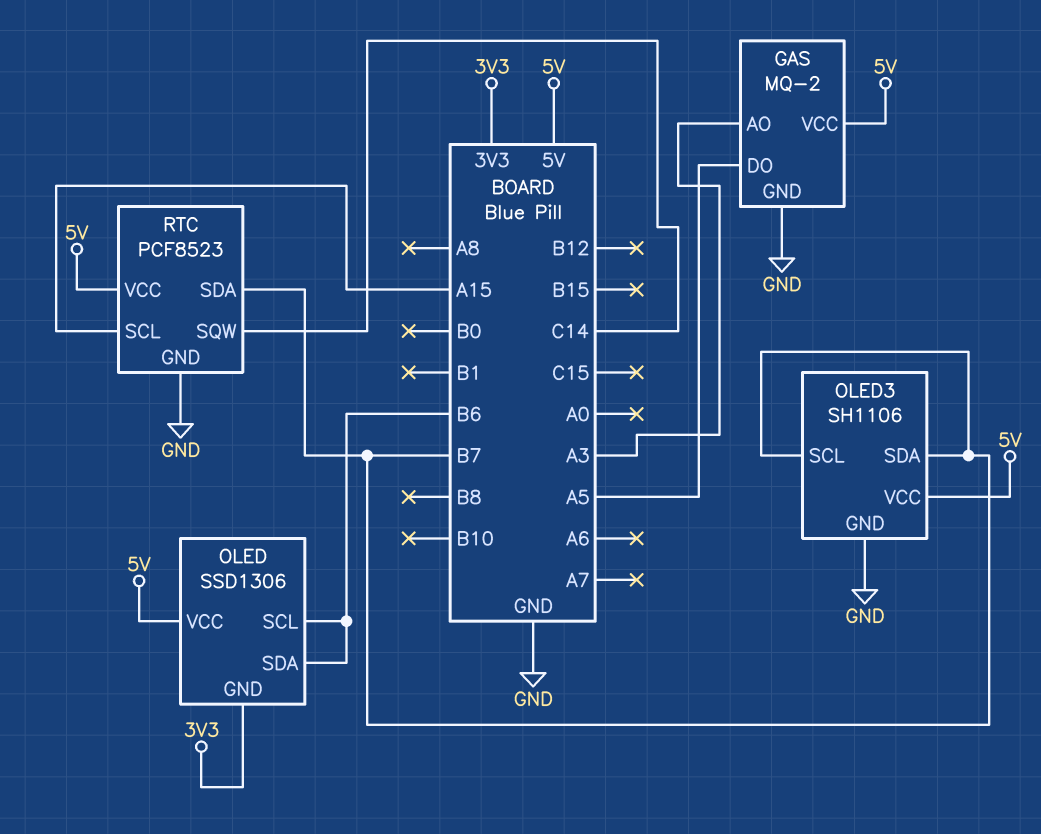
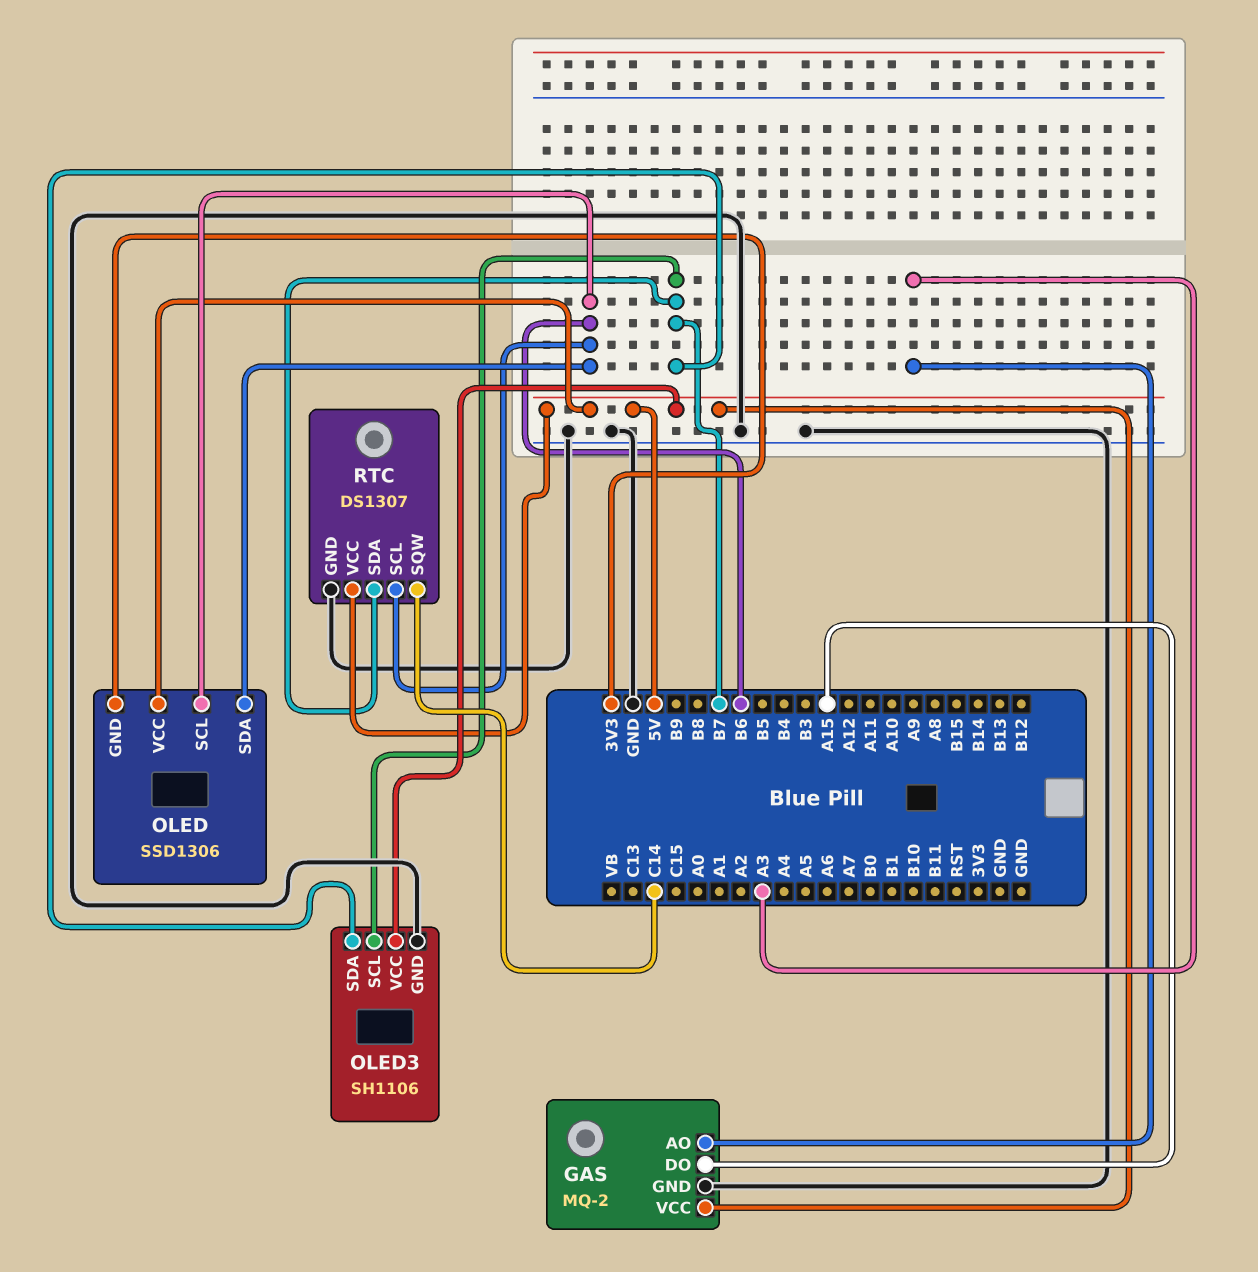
GAS pin DO: A5 -> A15
RTC: PCF8523 -> DS1307
RTC pin SCL: A15 -> B6

